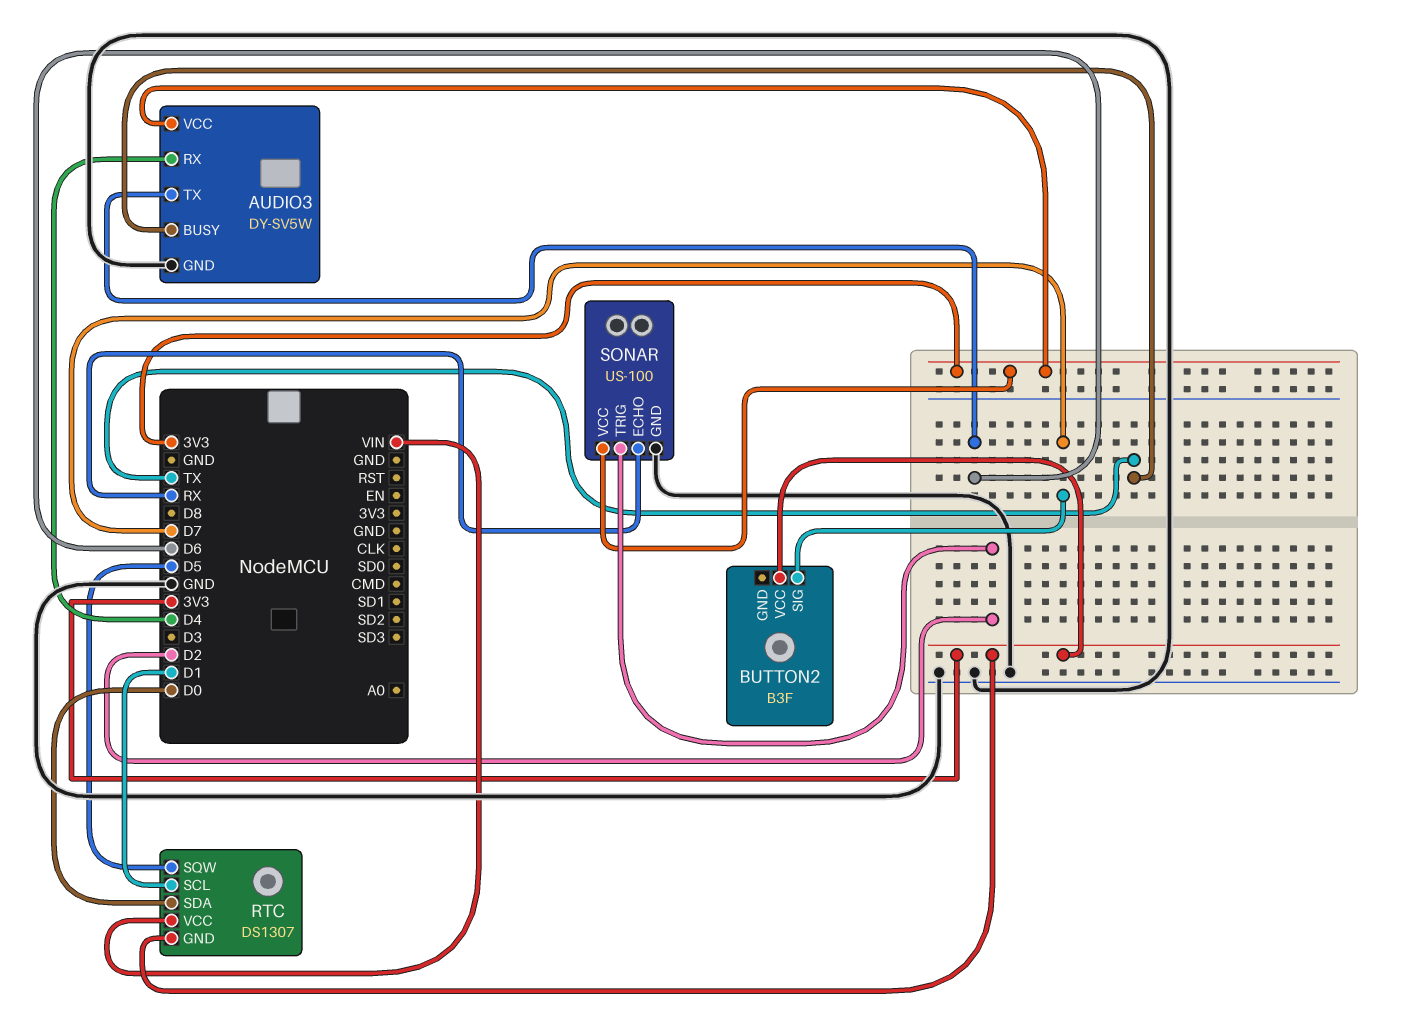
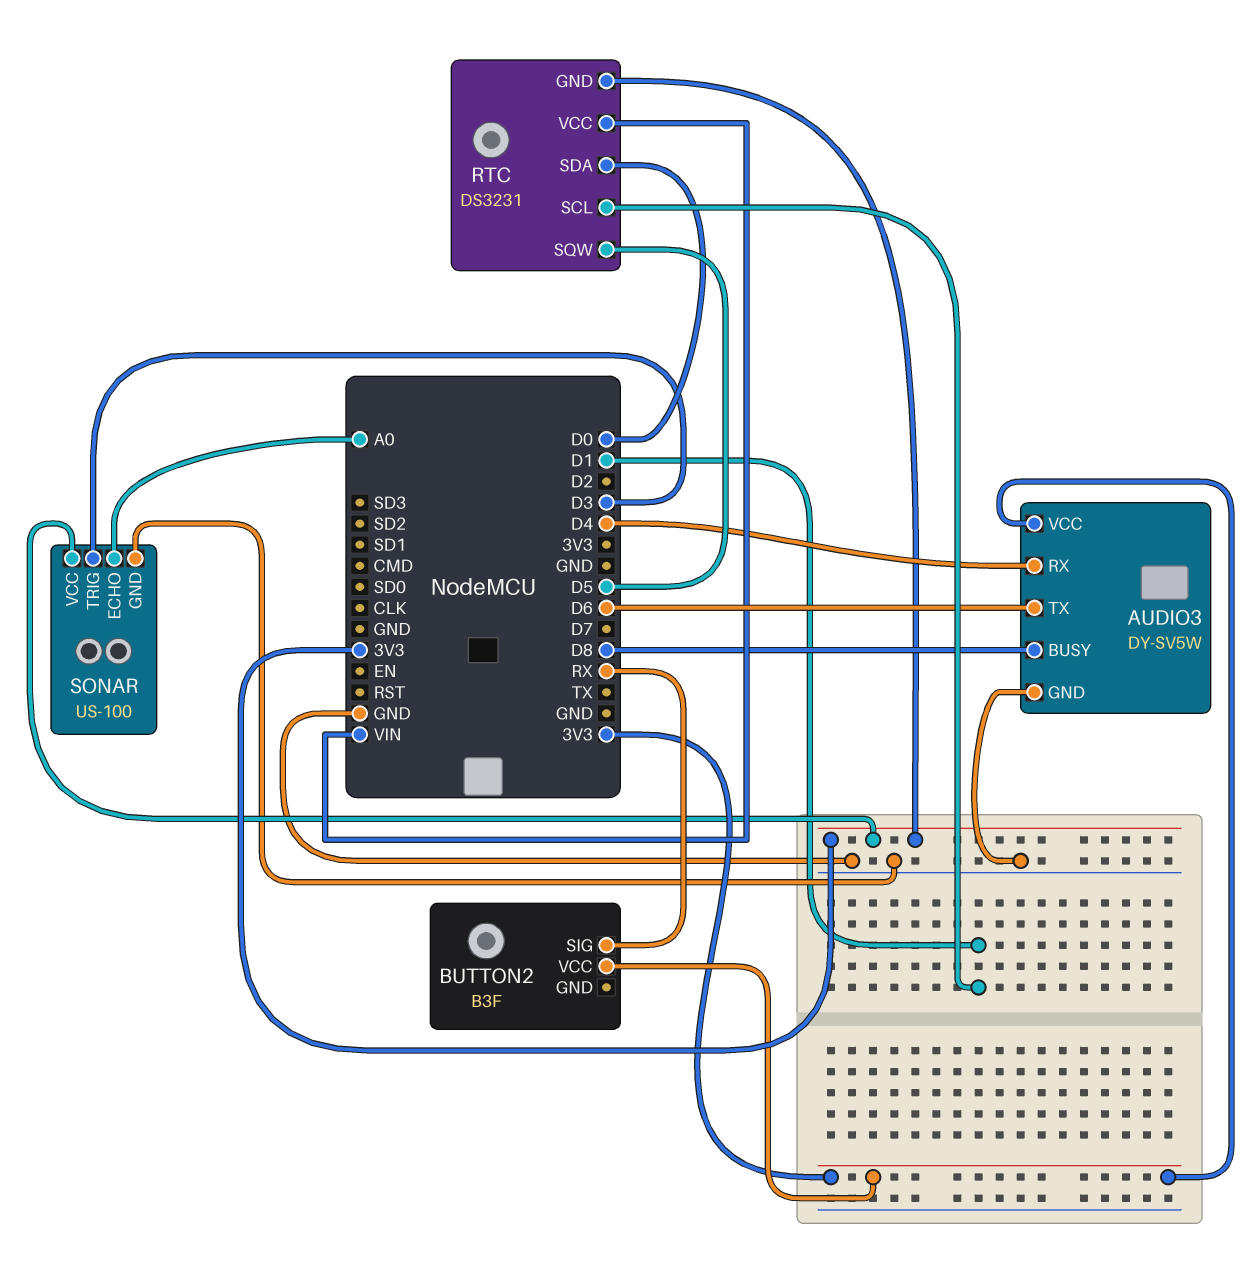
AUDIO3 pin BUSY: TX -> D8
BUTTON2 pin SIG: D7 -> RX
RTC: DS1307 -> DS3231
SONAR pin ECHO: RX -> A0
SONAR pin TRIG: D2 -> D3

